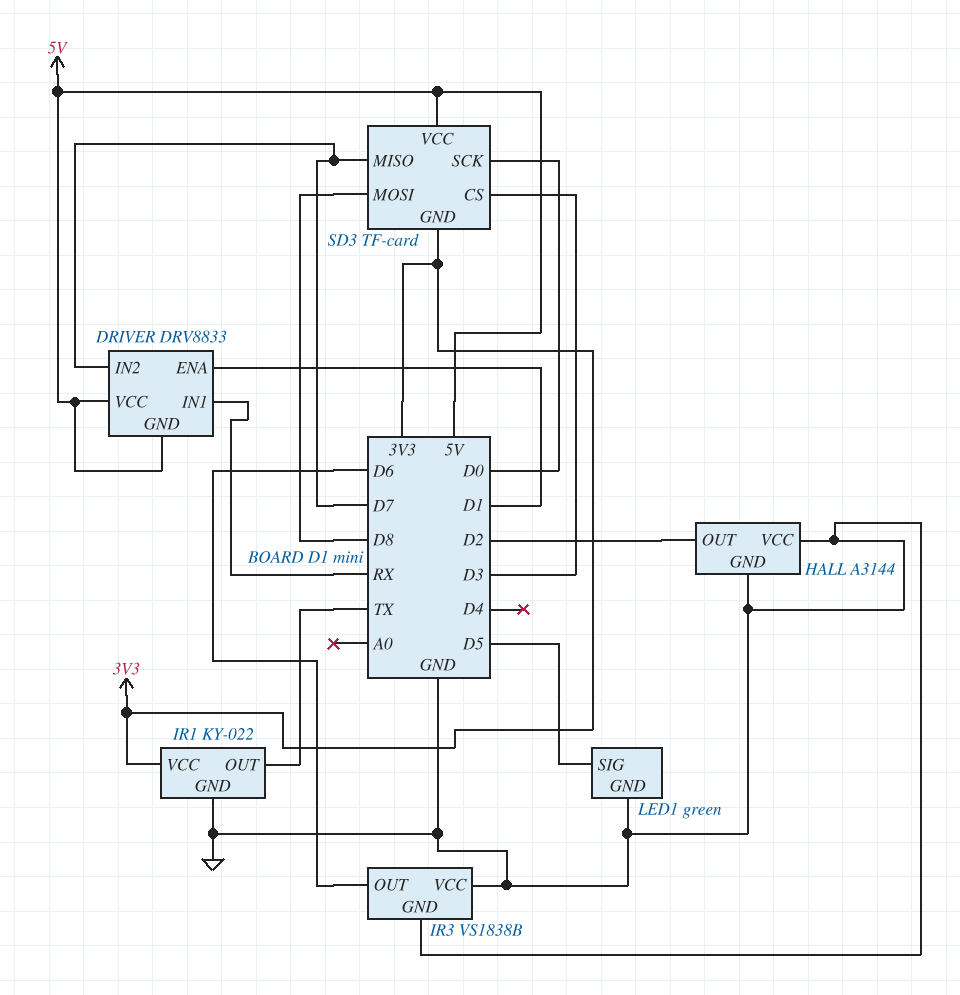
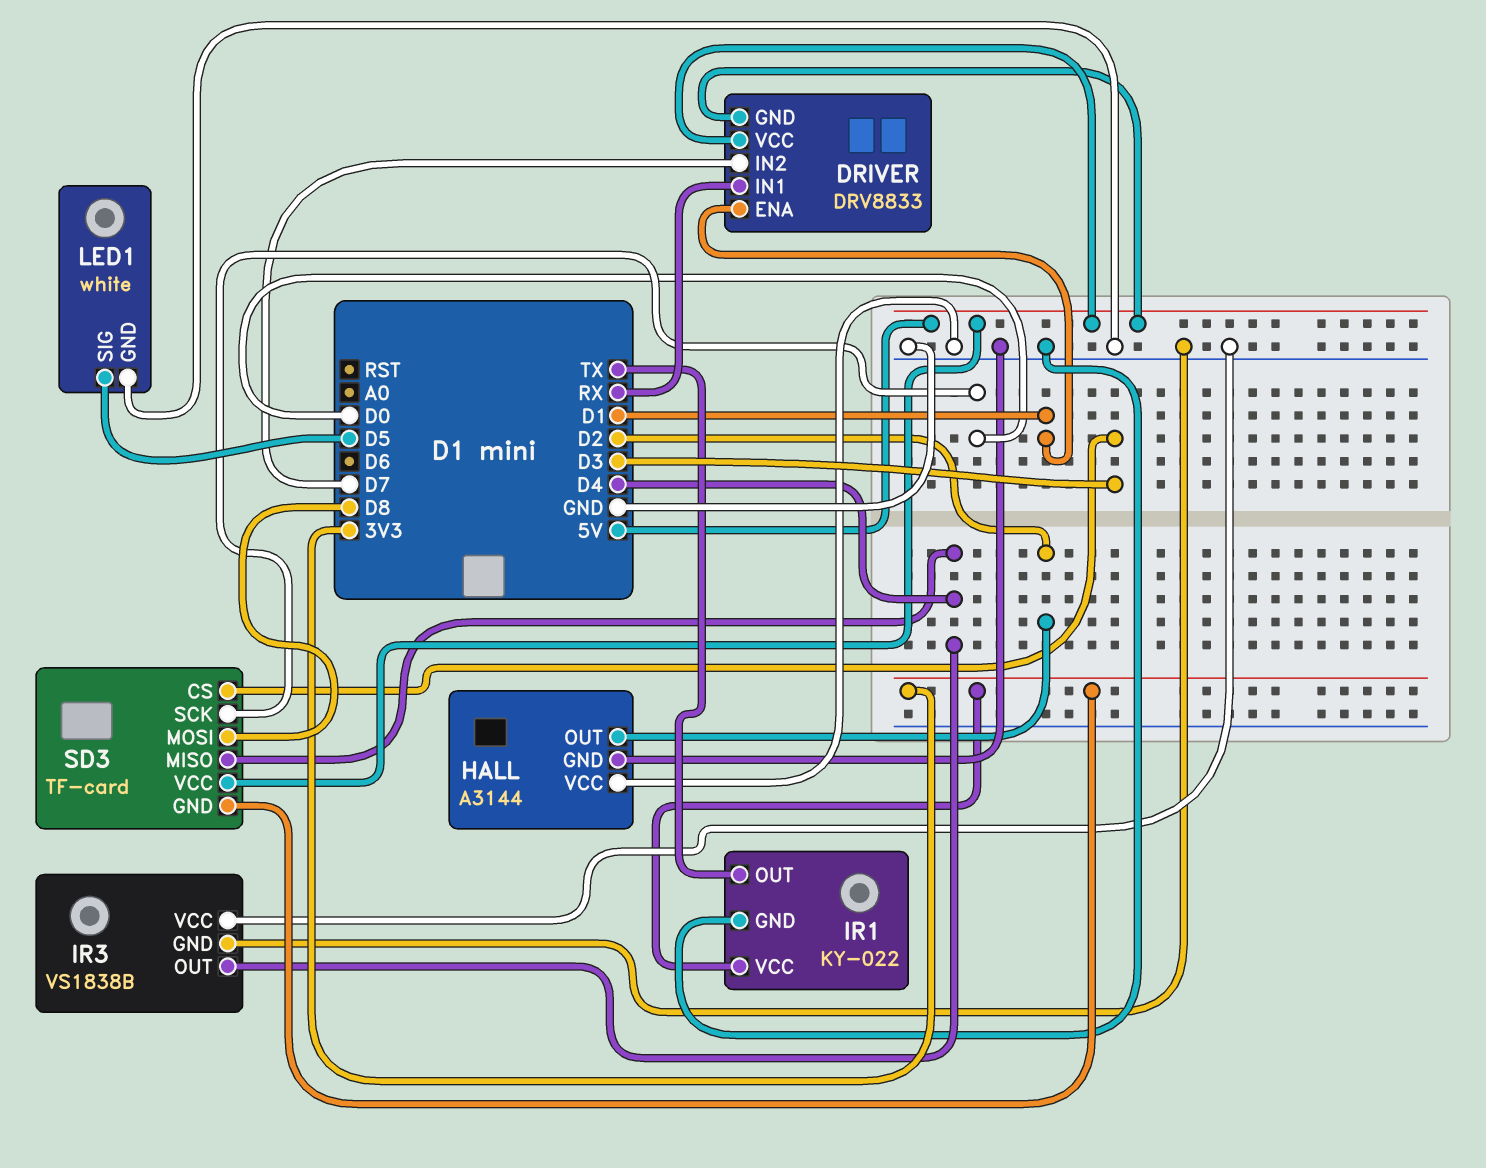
IR3 pin OUT: D6 -> D4
LED1: green -> white
SD3 pin MISO: D7 -> D4

